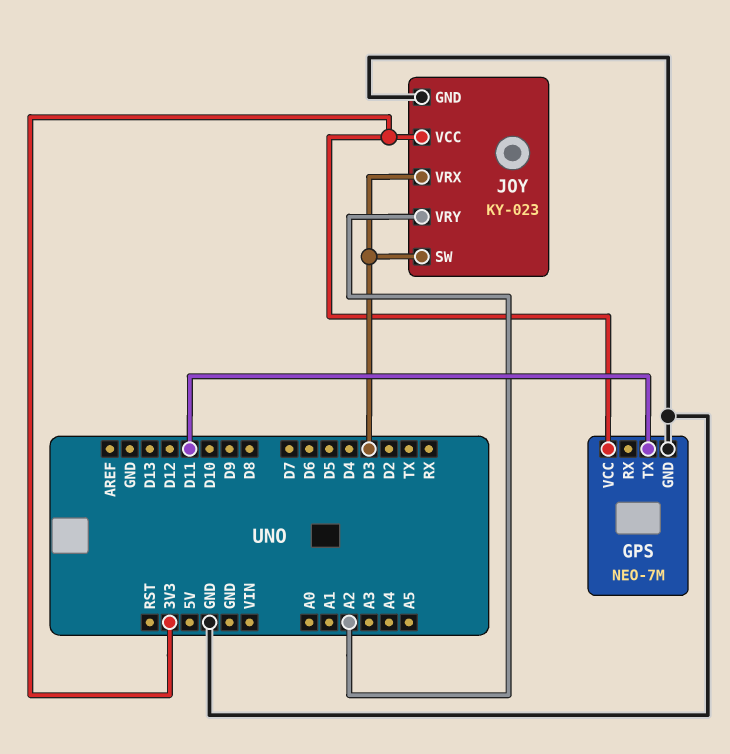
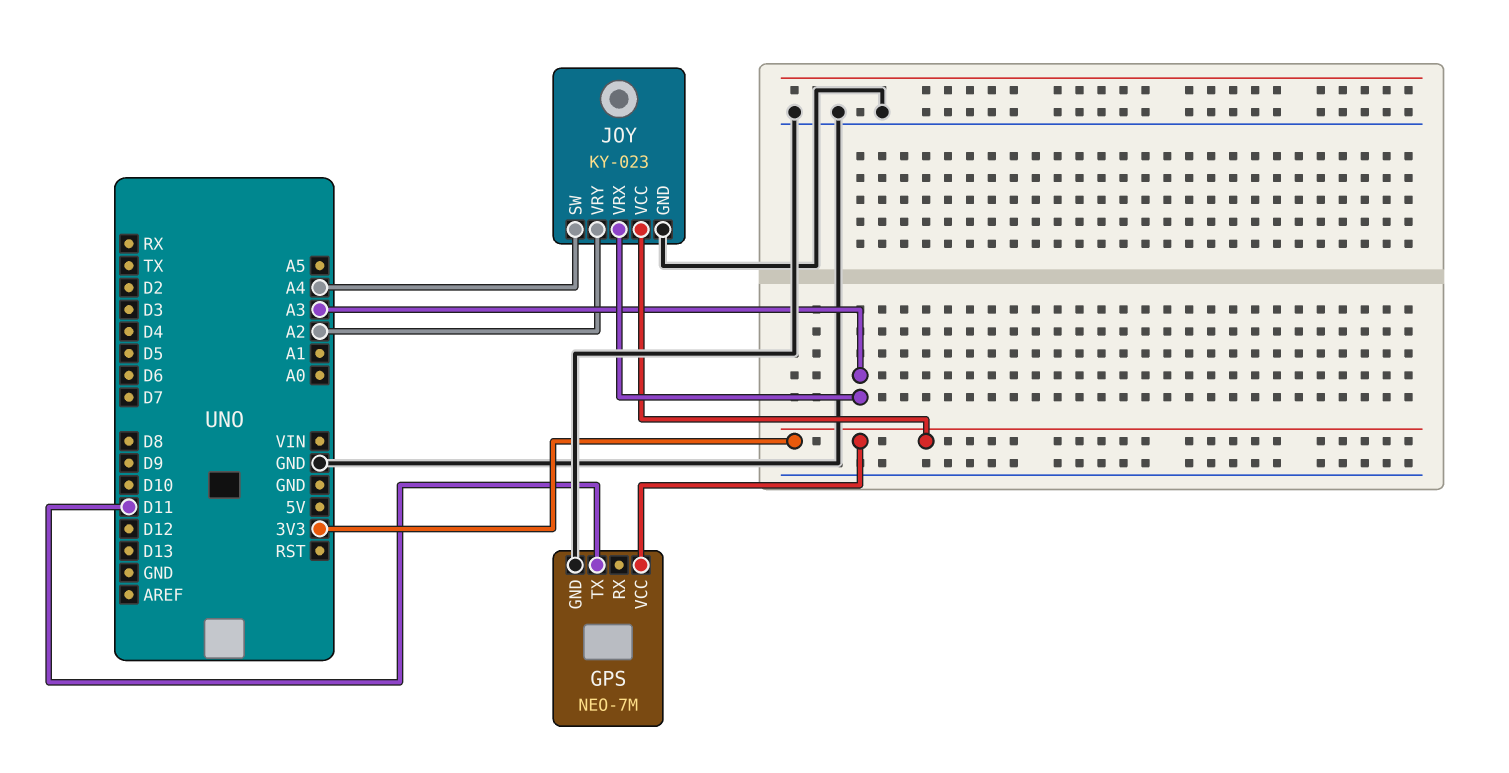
JOY pin SW: D3 -> A4
JOY pin VRX: D3 -> A3

